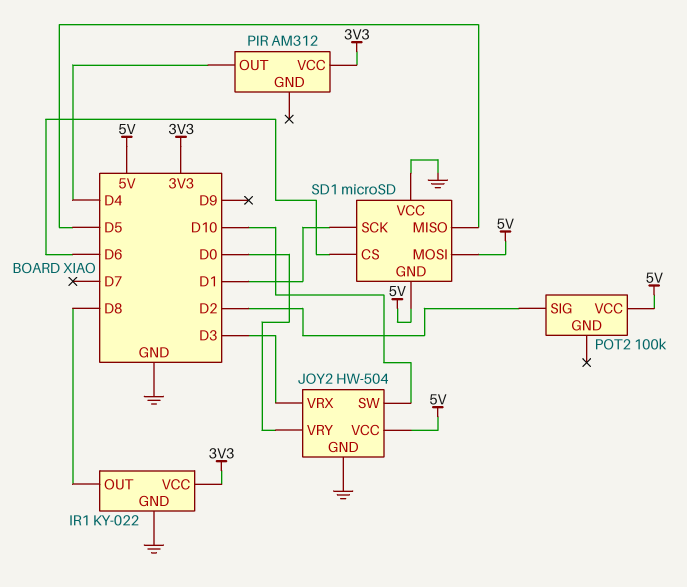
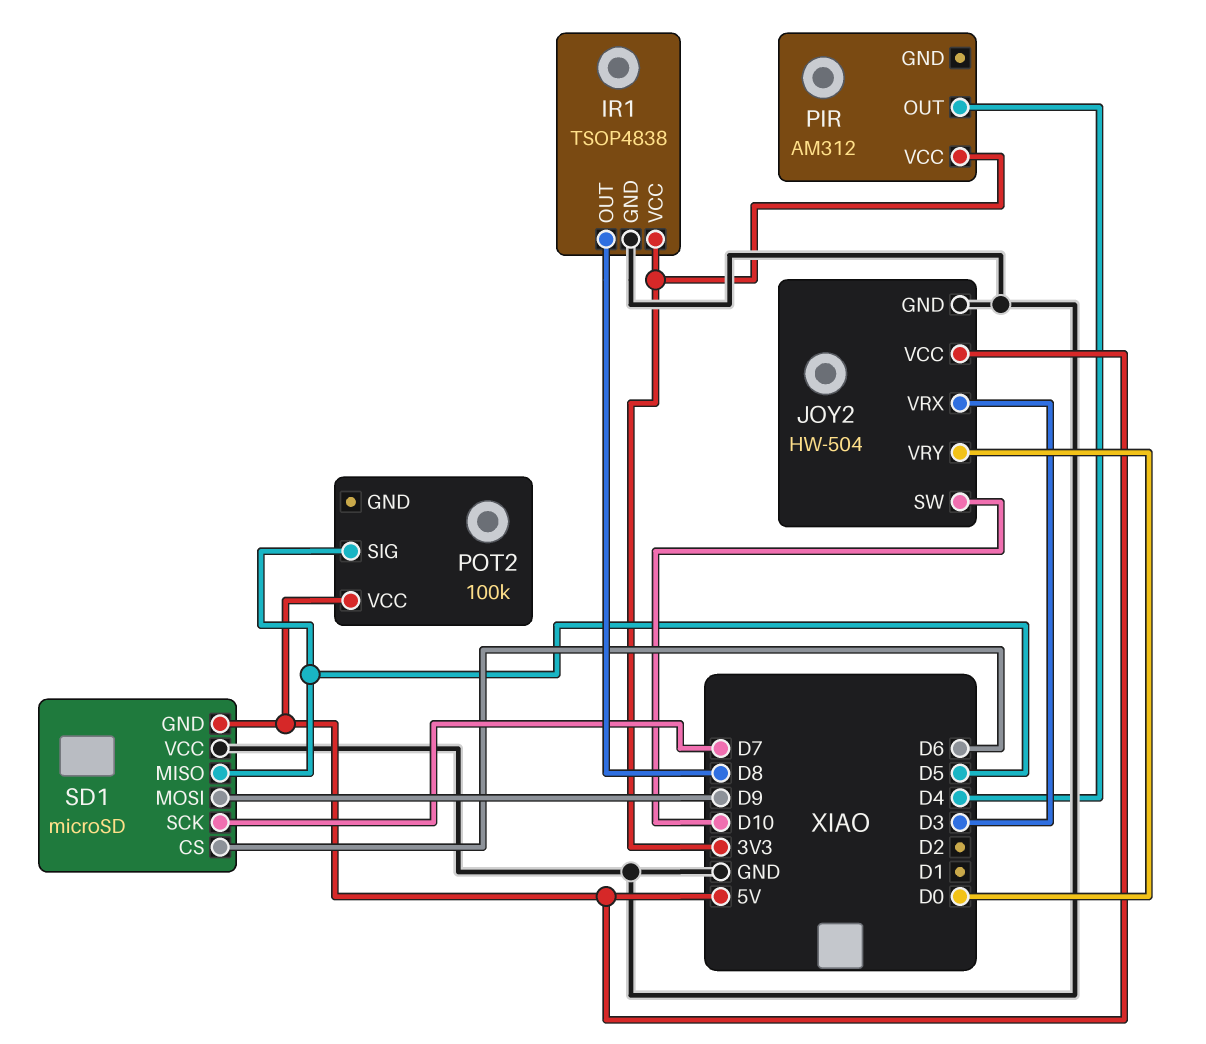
IR1: KY-022 -> TSOP4838
POT2 pin SIG: D2 -> D5
SD1 pin MOSI: 5V -> D9
SD1 pin SCK: D1 -> D7

